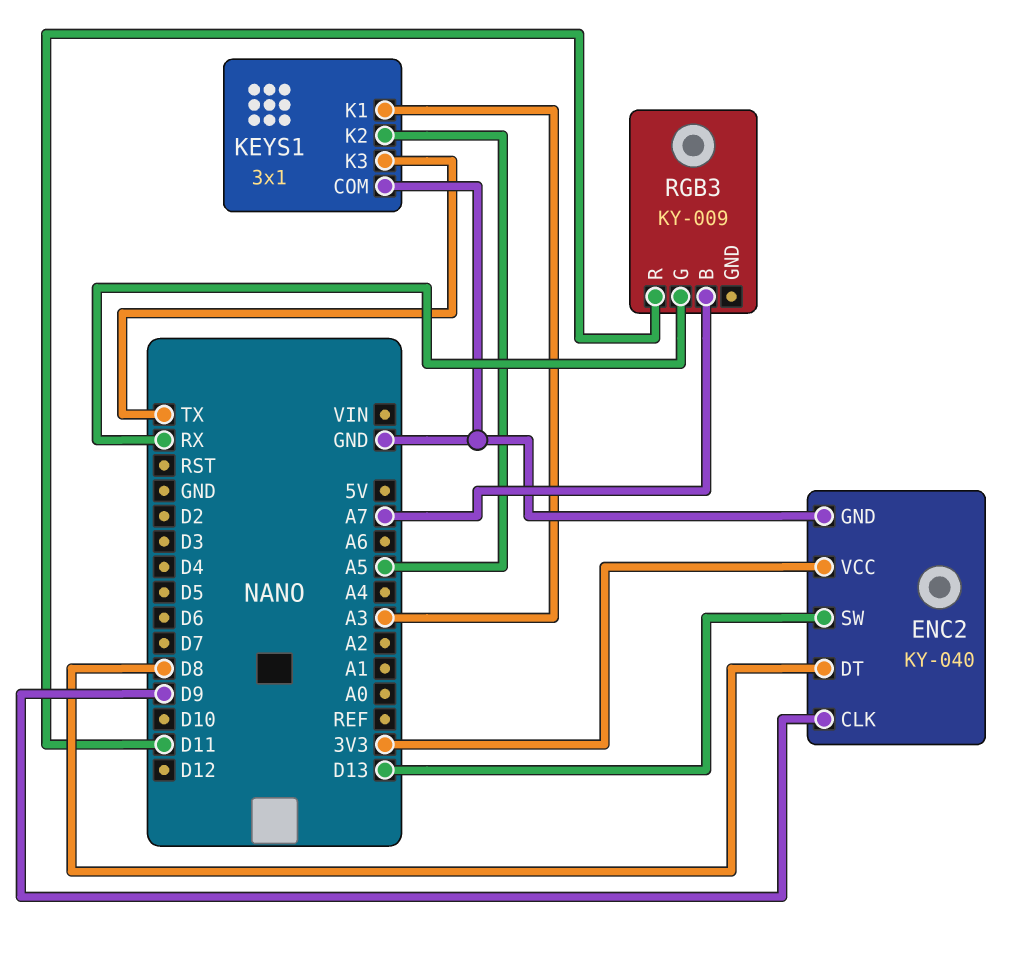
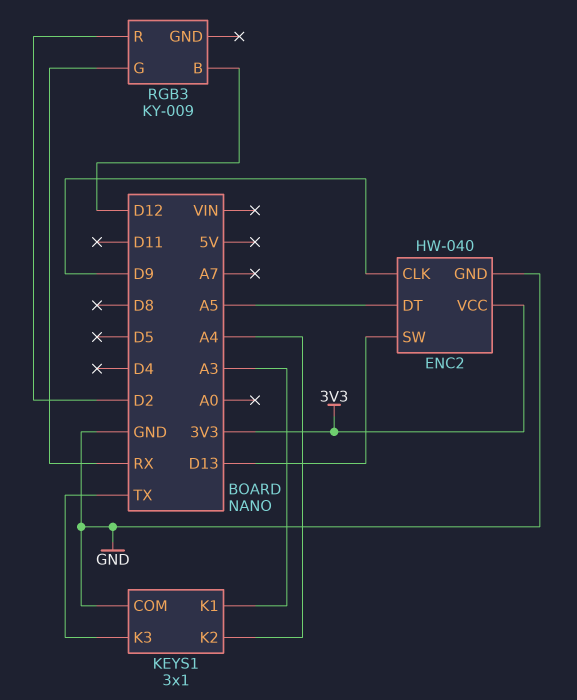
ENC2: KY-040 -> HW-040
ENC2 pin DT: D8 -> A5
KEYS1 pin K2: A5 -> A4
RGB3 pin B: A7 -> D12
RGB3 pin R: D11 -> D2

